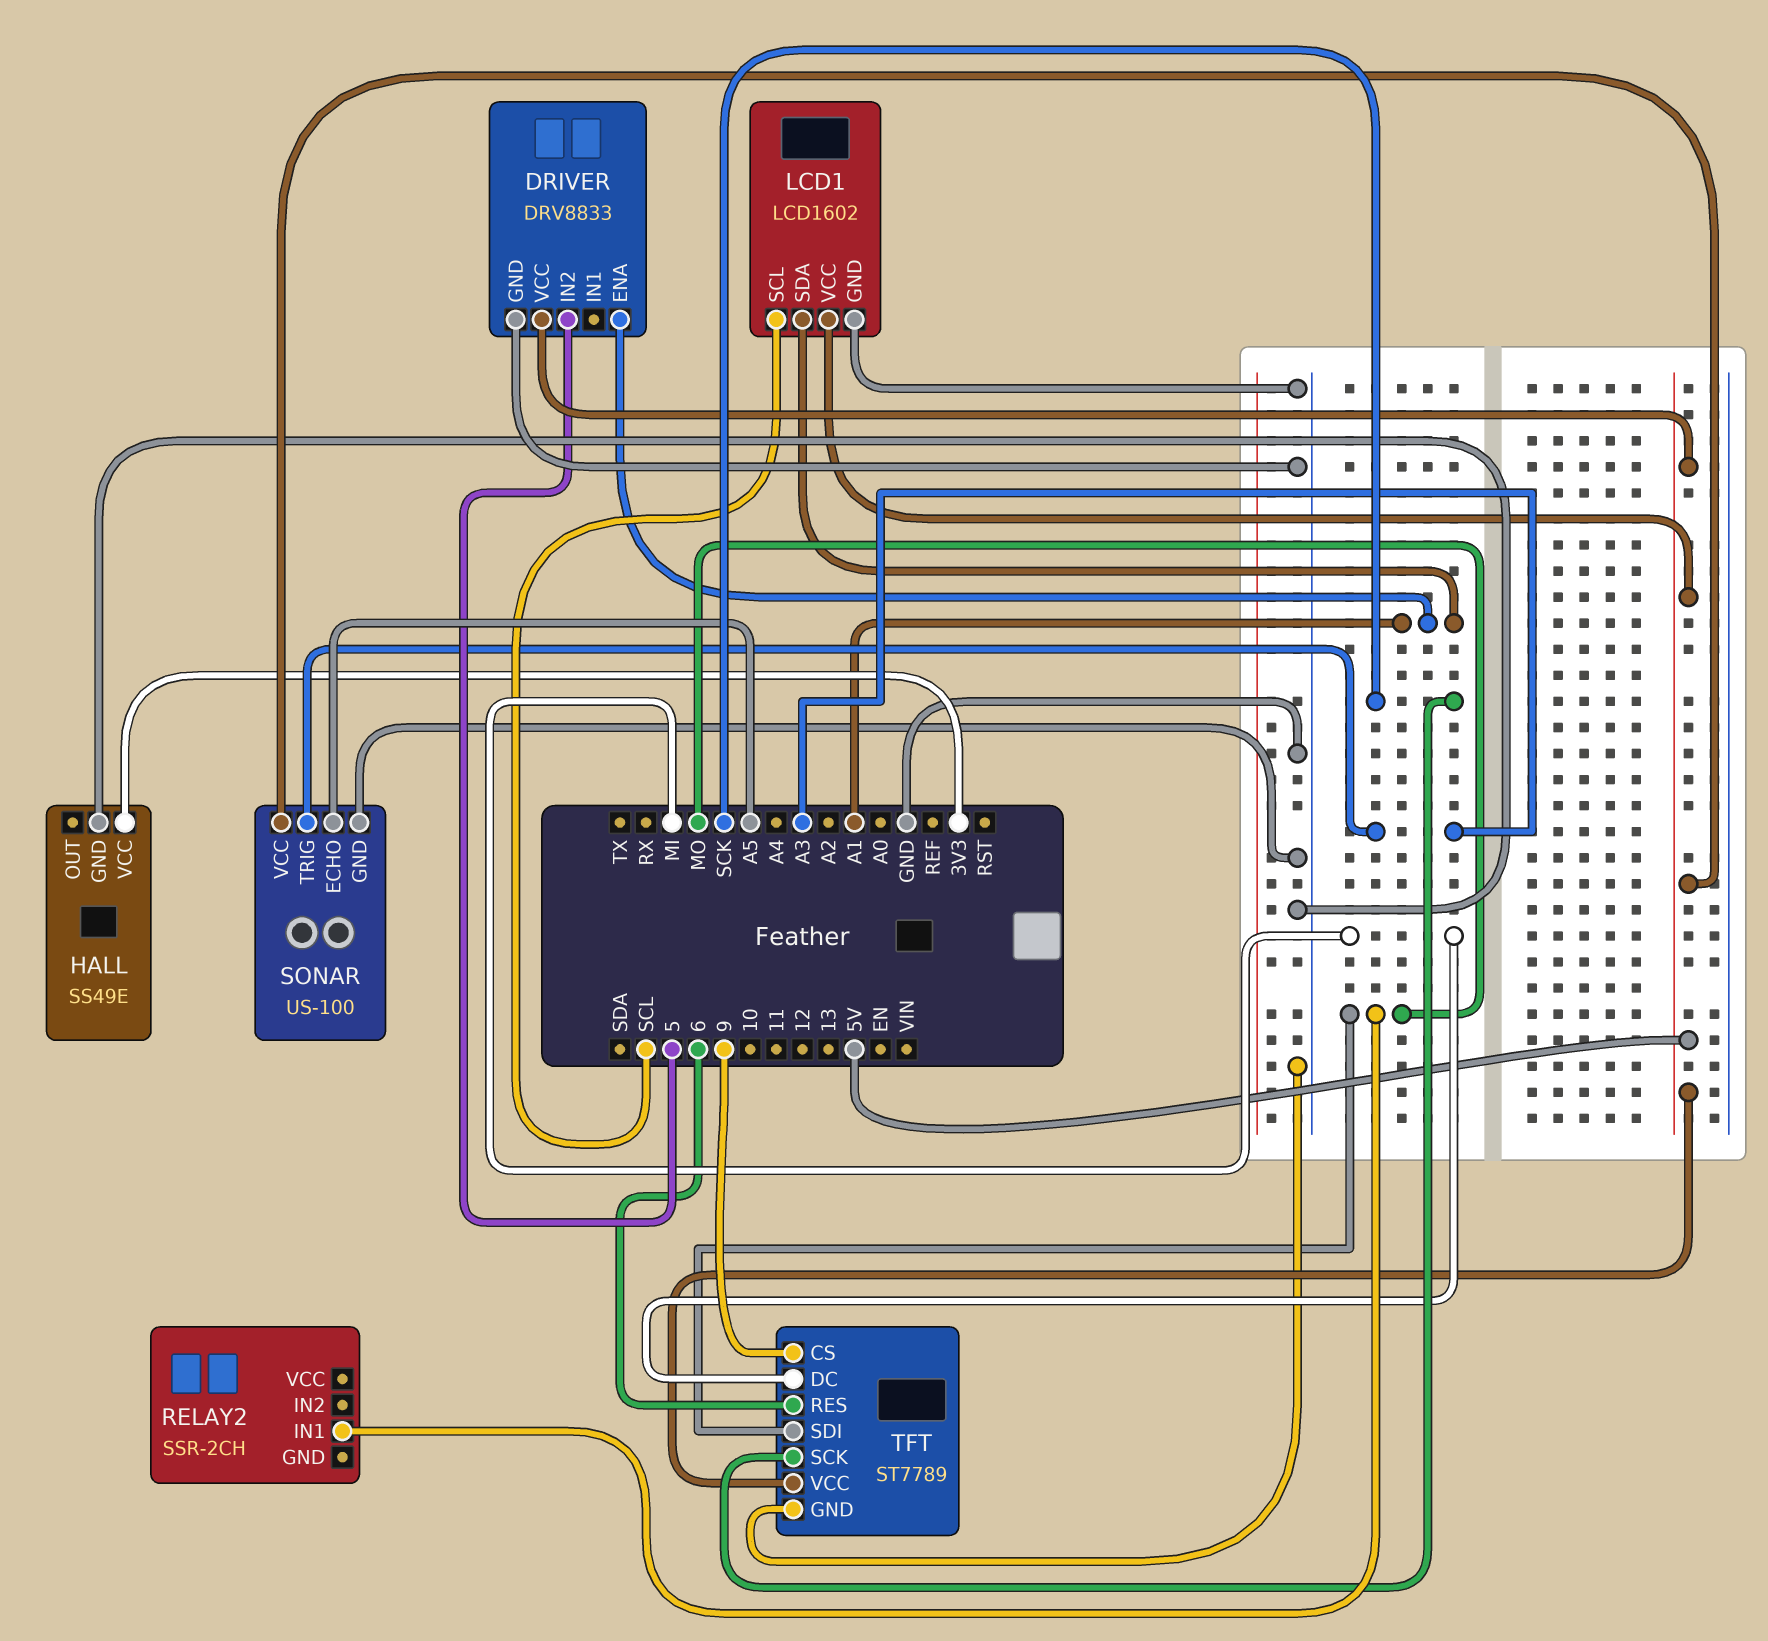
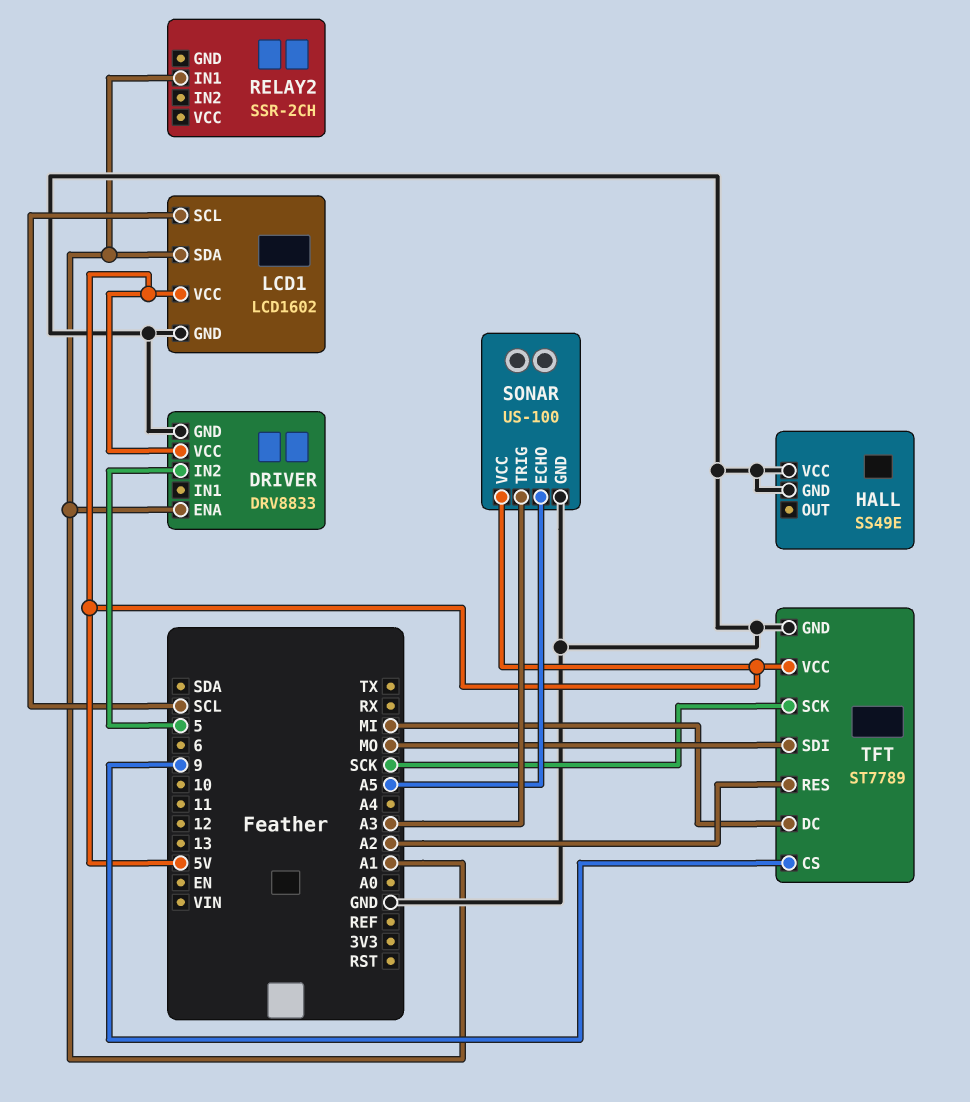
HALL pin VCC: 3V3 -> GND
RELAY2 pin IN1: MO -> A1
TFT pin RES: 6 -> A2

